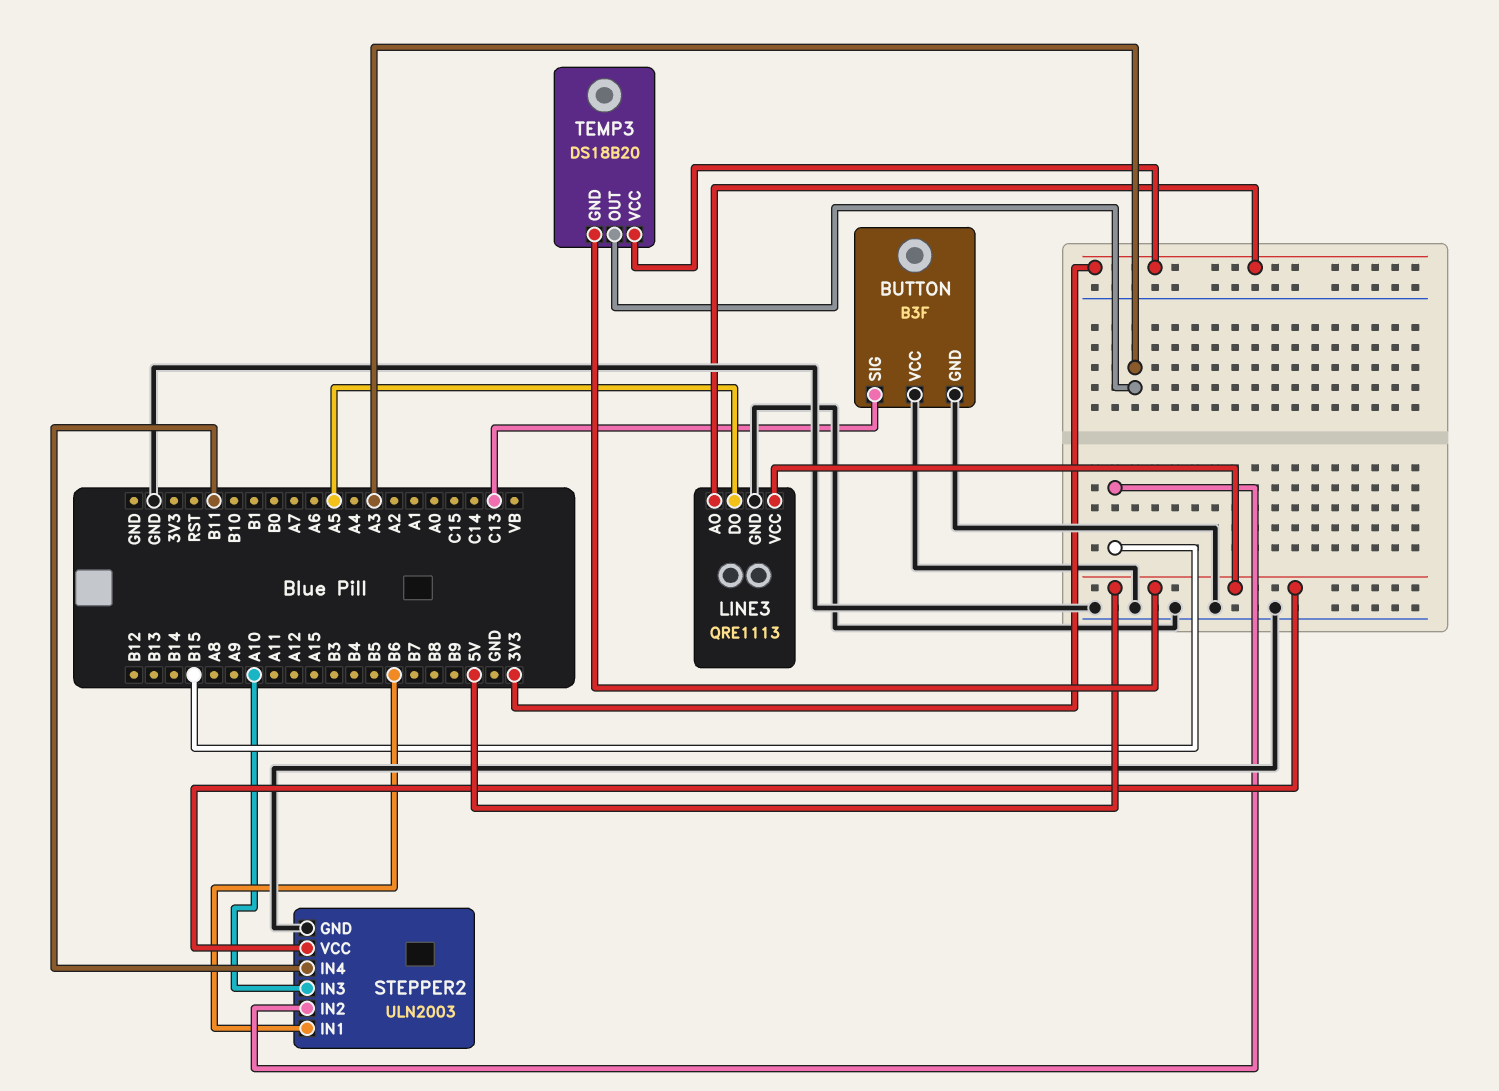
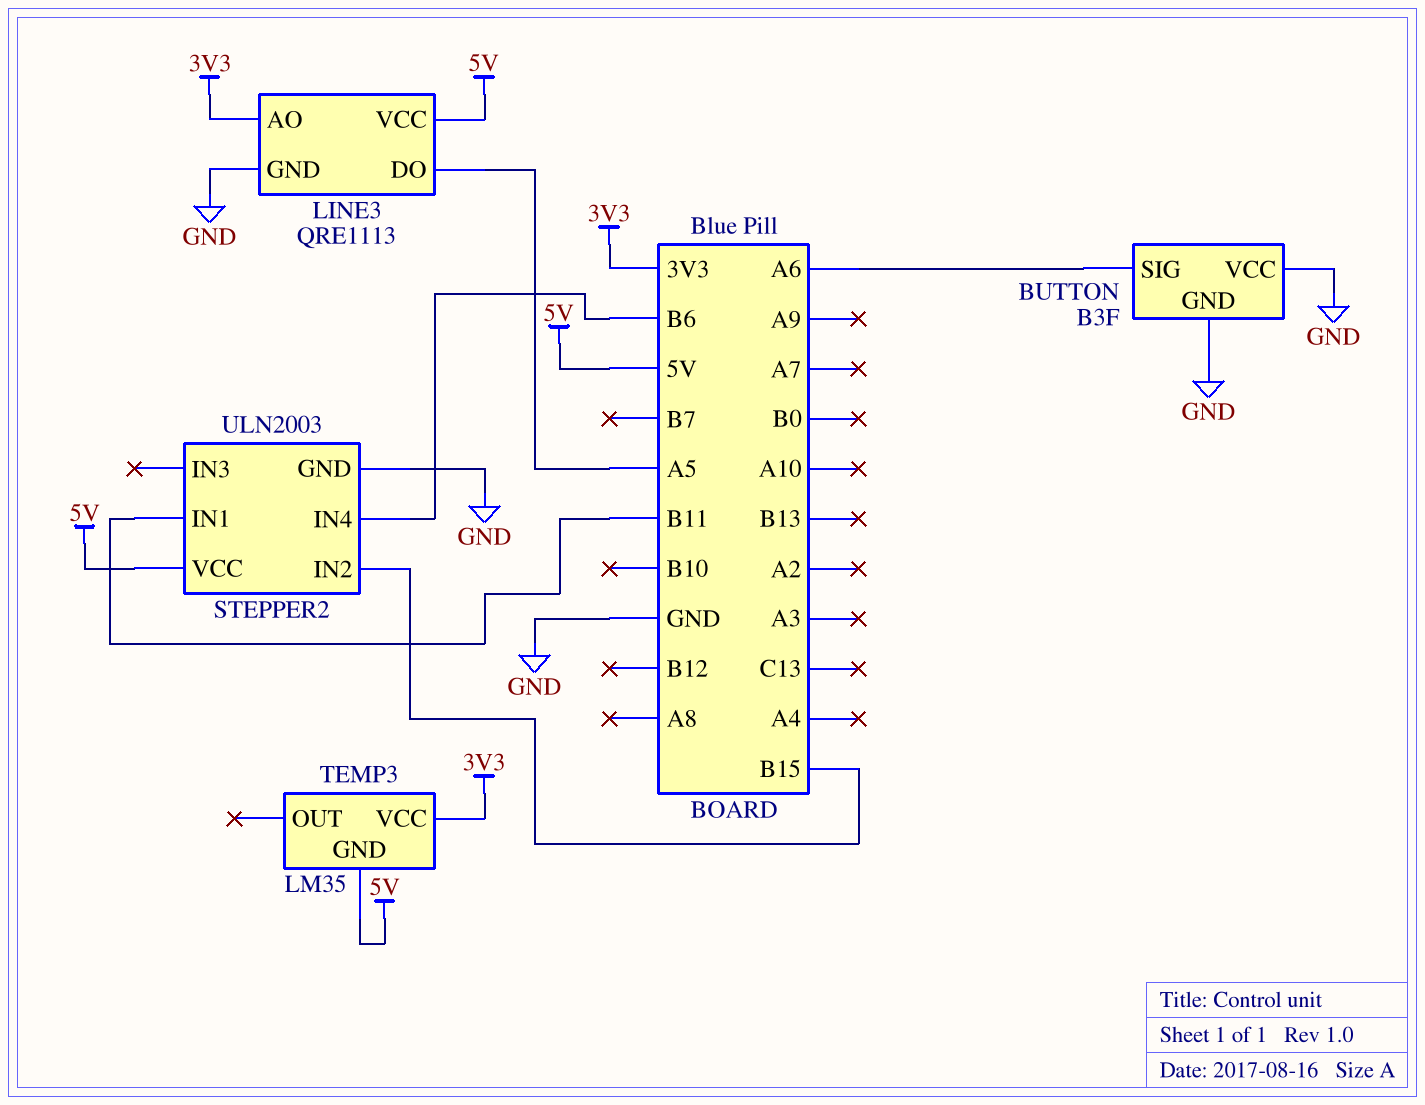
BUTTON pin SIG: C13 -> A6
STEPPER2 pin IN1: B6 -> B11
STEPPER2 pin IN3: A10 -> none
STEPPER2 pin IN4: B11 -> B6
TEMP3: DS18B20 -> LM35
TEMP3 pin OUT: A3 -> none

